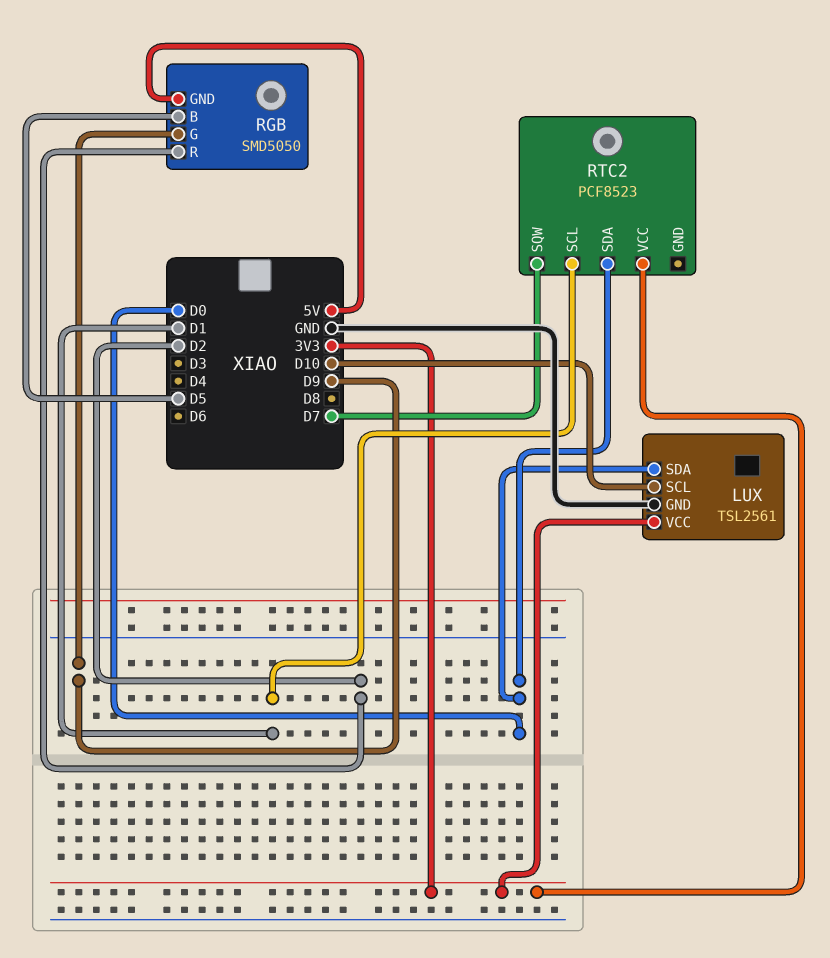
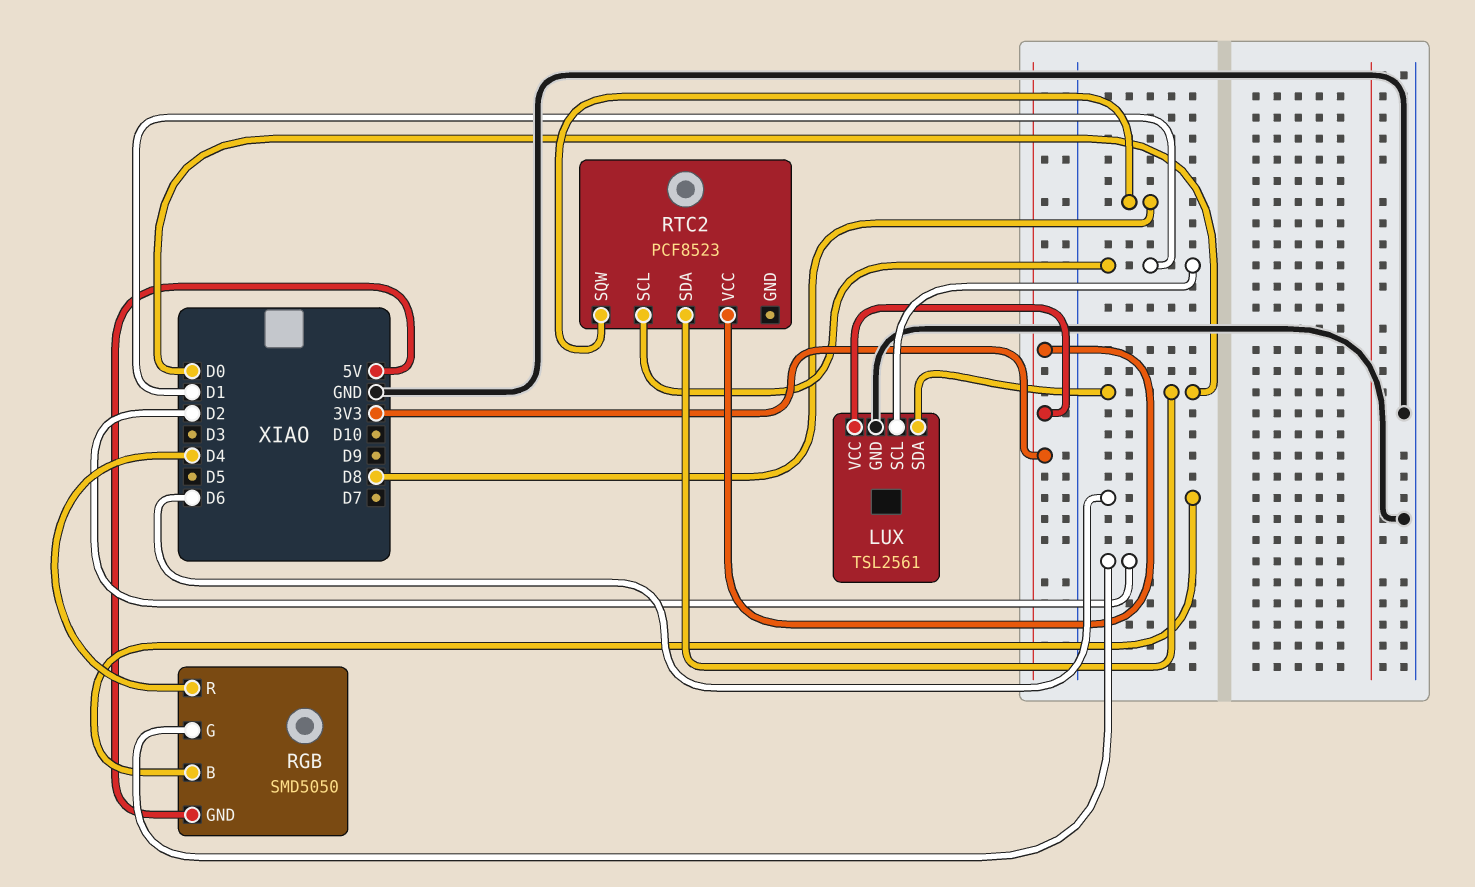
LUX pin SCL: D10 -> D1
RGB pin B: D5 -> D6
RGB pin G: D9 -> D2
RGB pin R: D2 -> D4
RTC2 pin SQW: D7 -> D8

